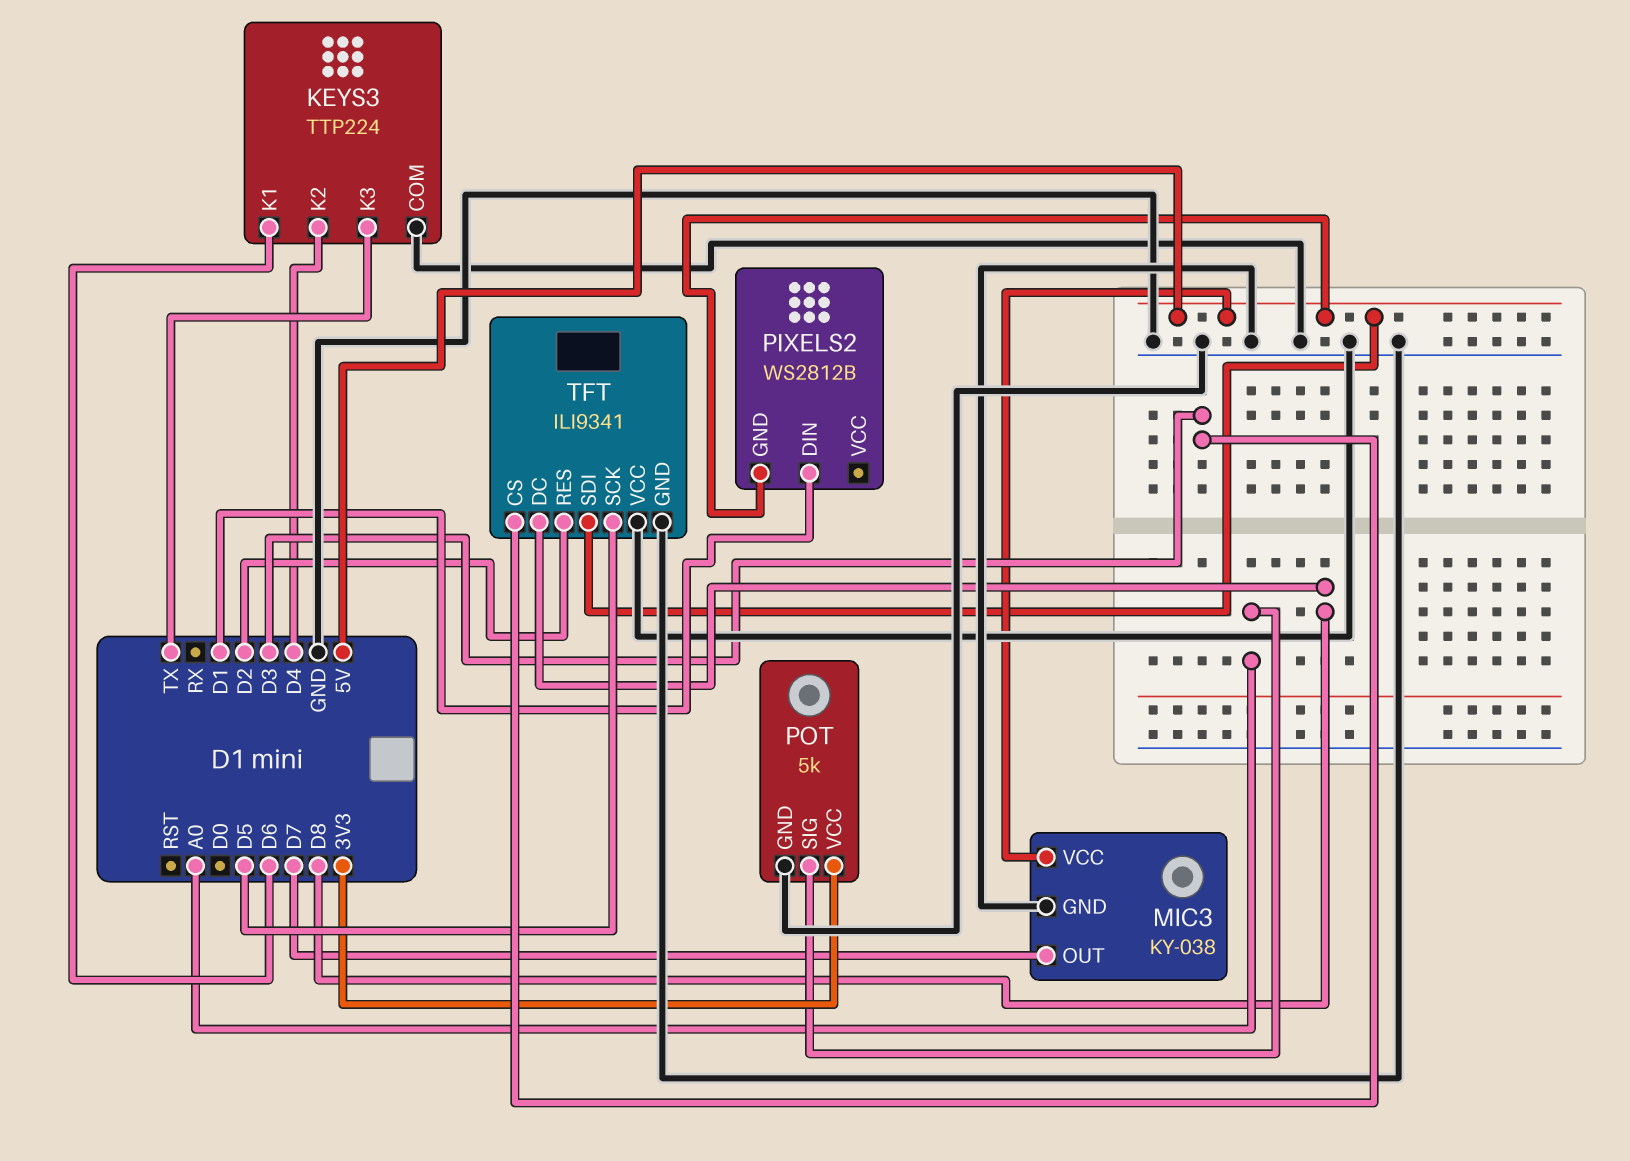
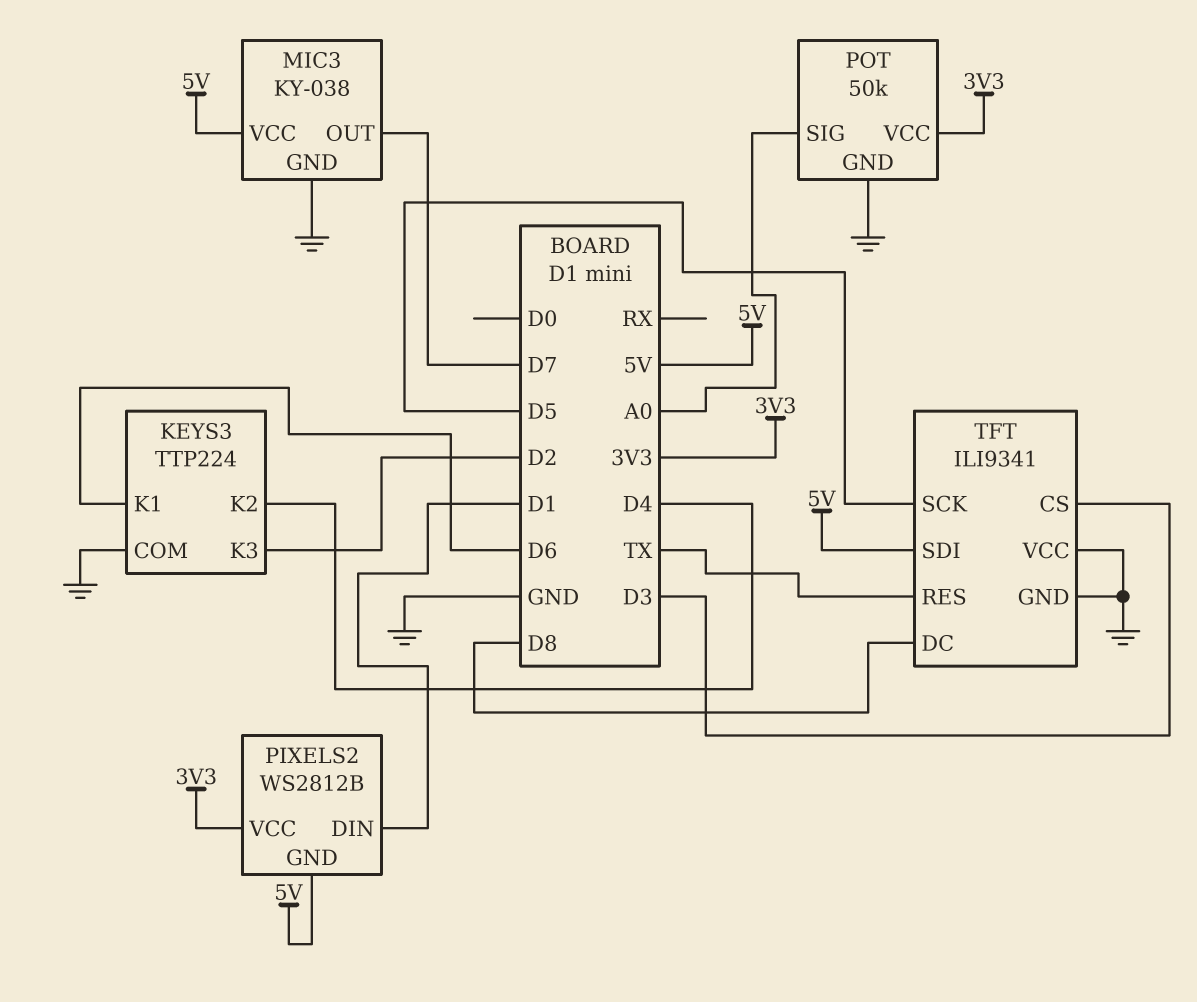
KEYS3 pin K3: TX -> D2
PIXELS2 pin VCC: none -> 3V3
POT: 5k -> 50k
TFT pin RES: D2 -> TX

